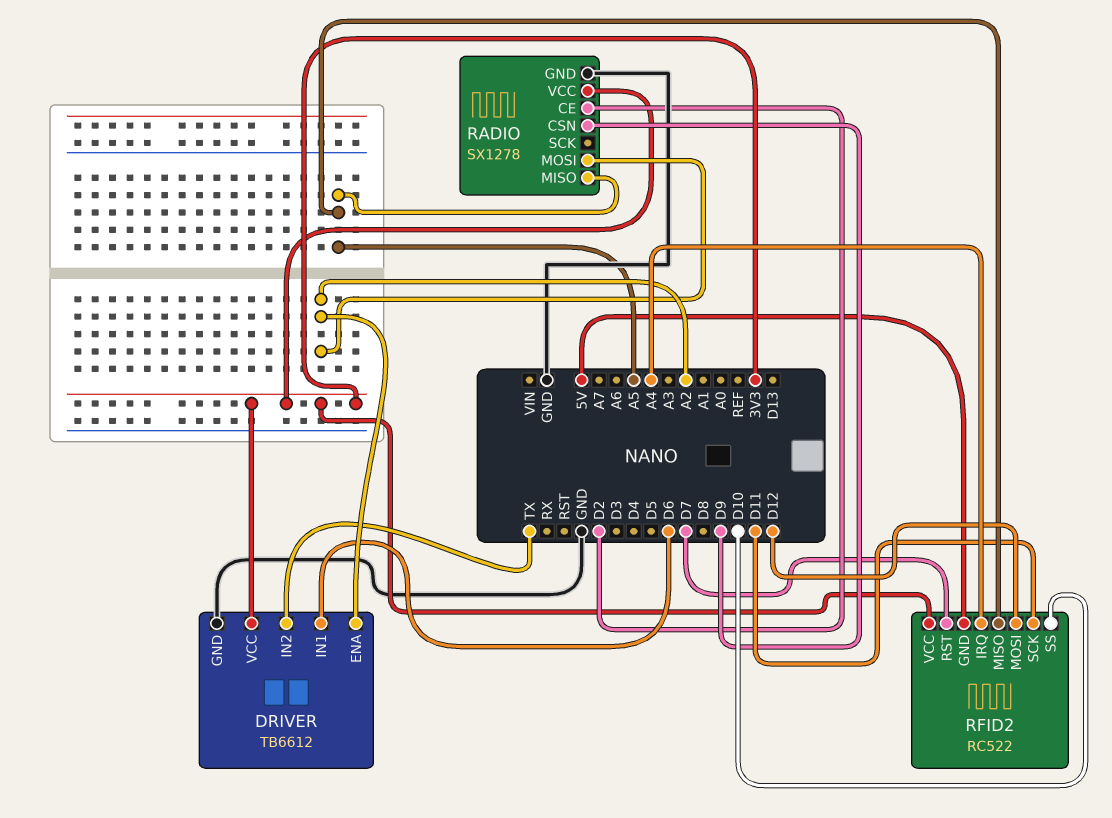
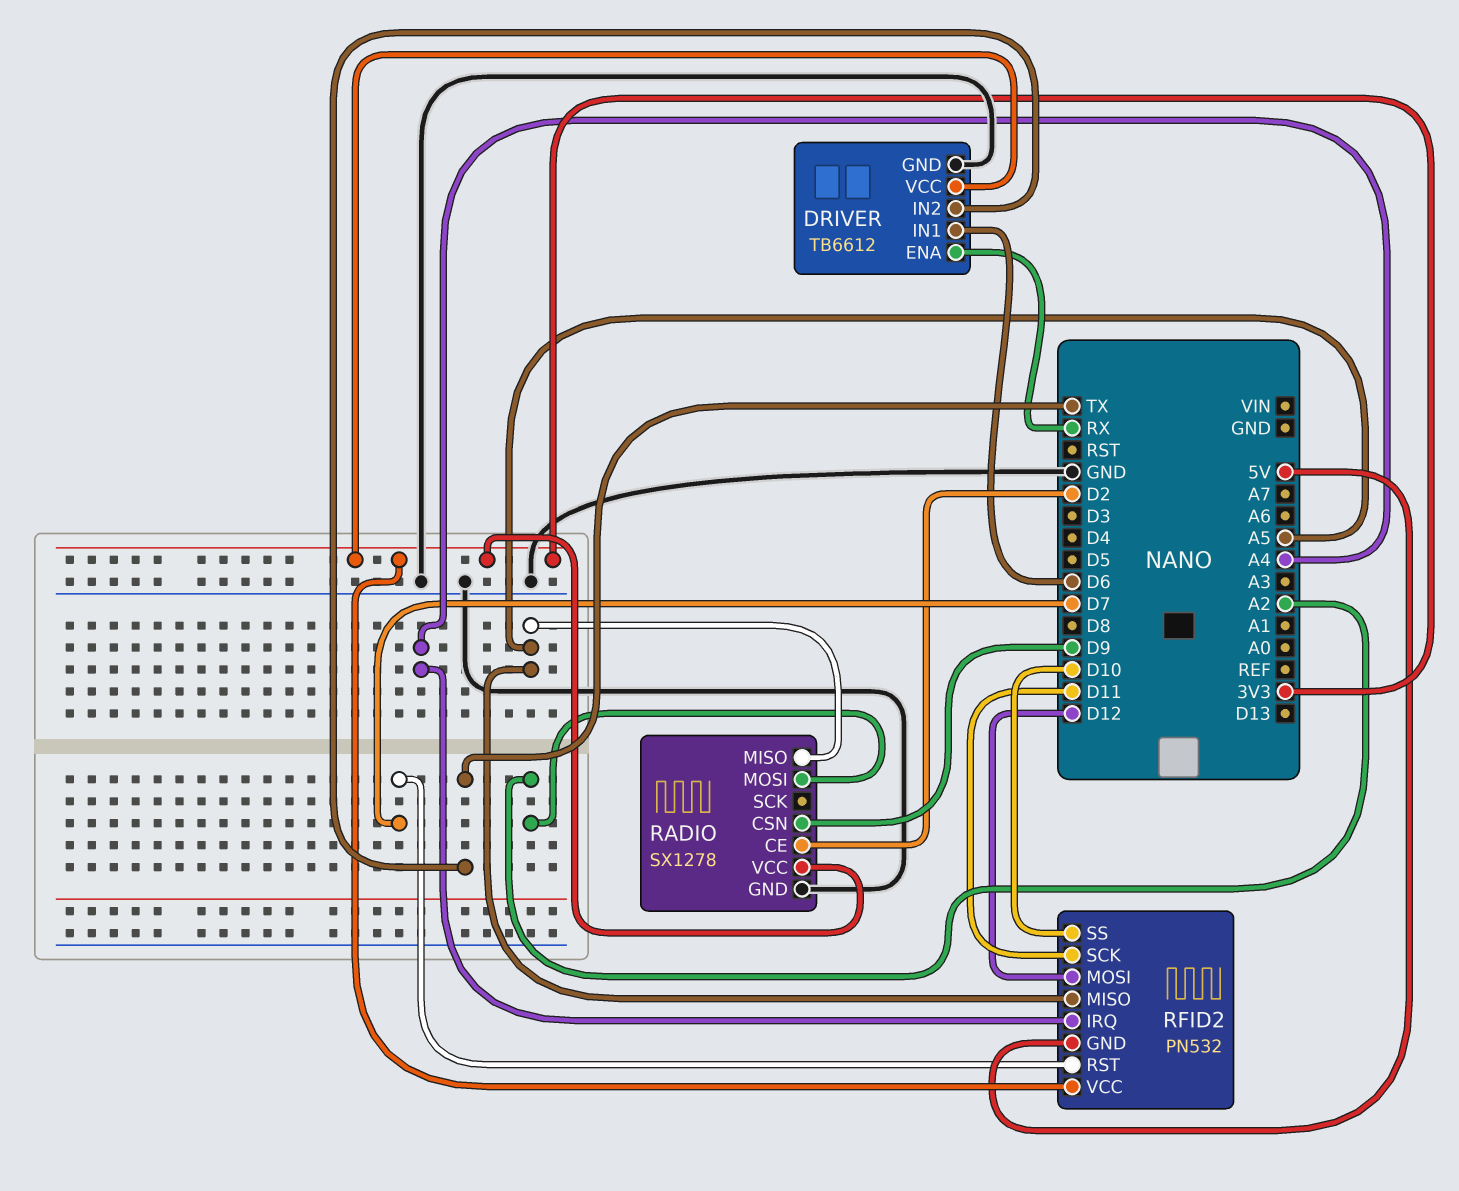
DRIVER pin ENA: A2 -> RX
RFID2: RC522 -> PN532

